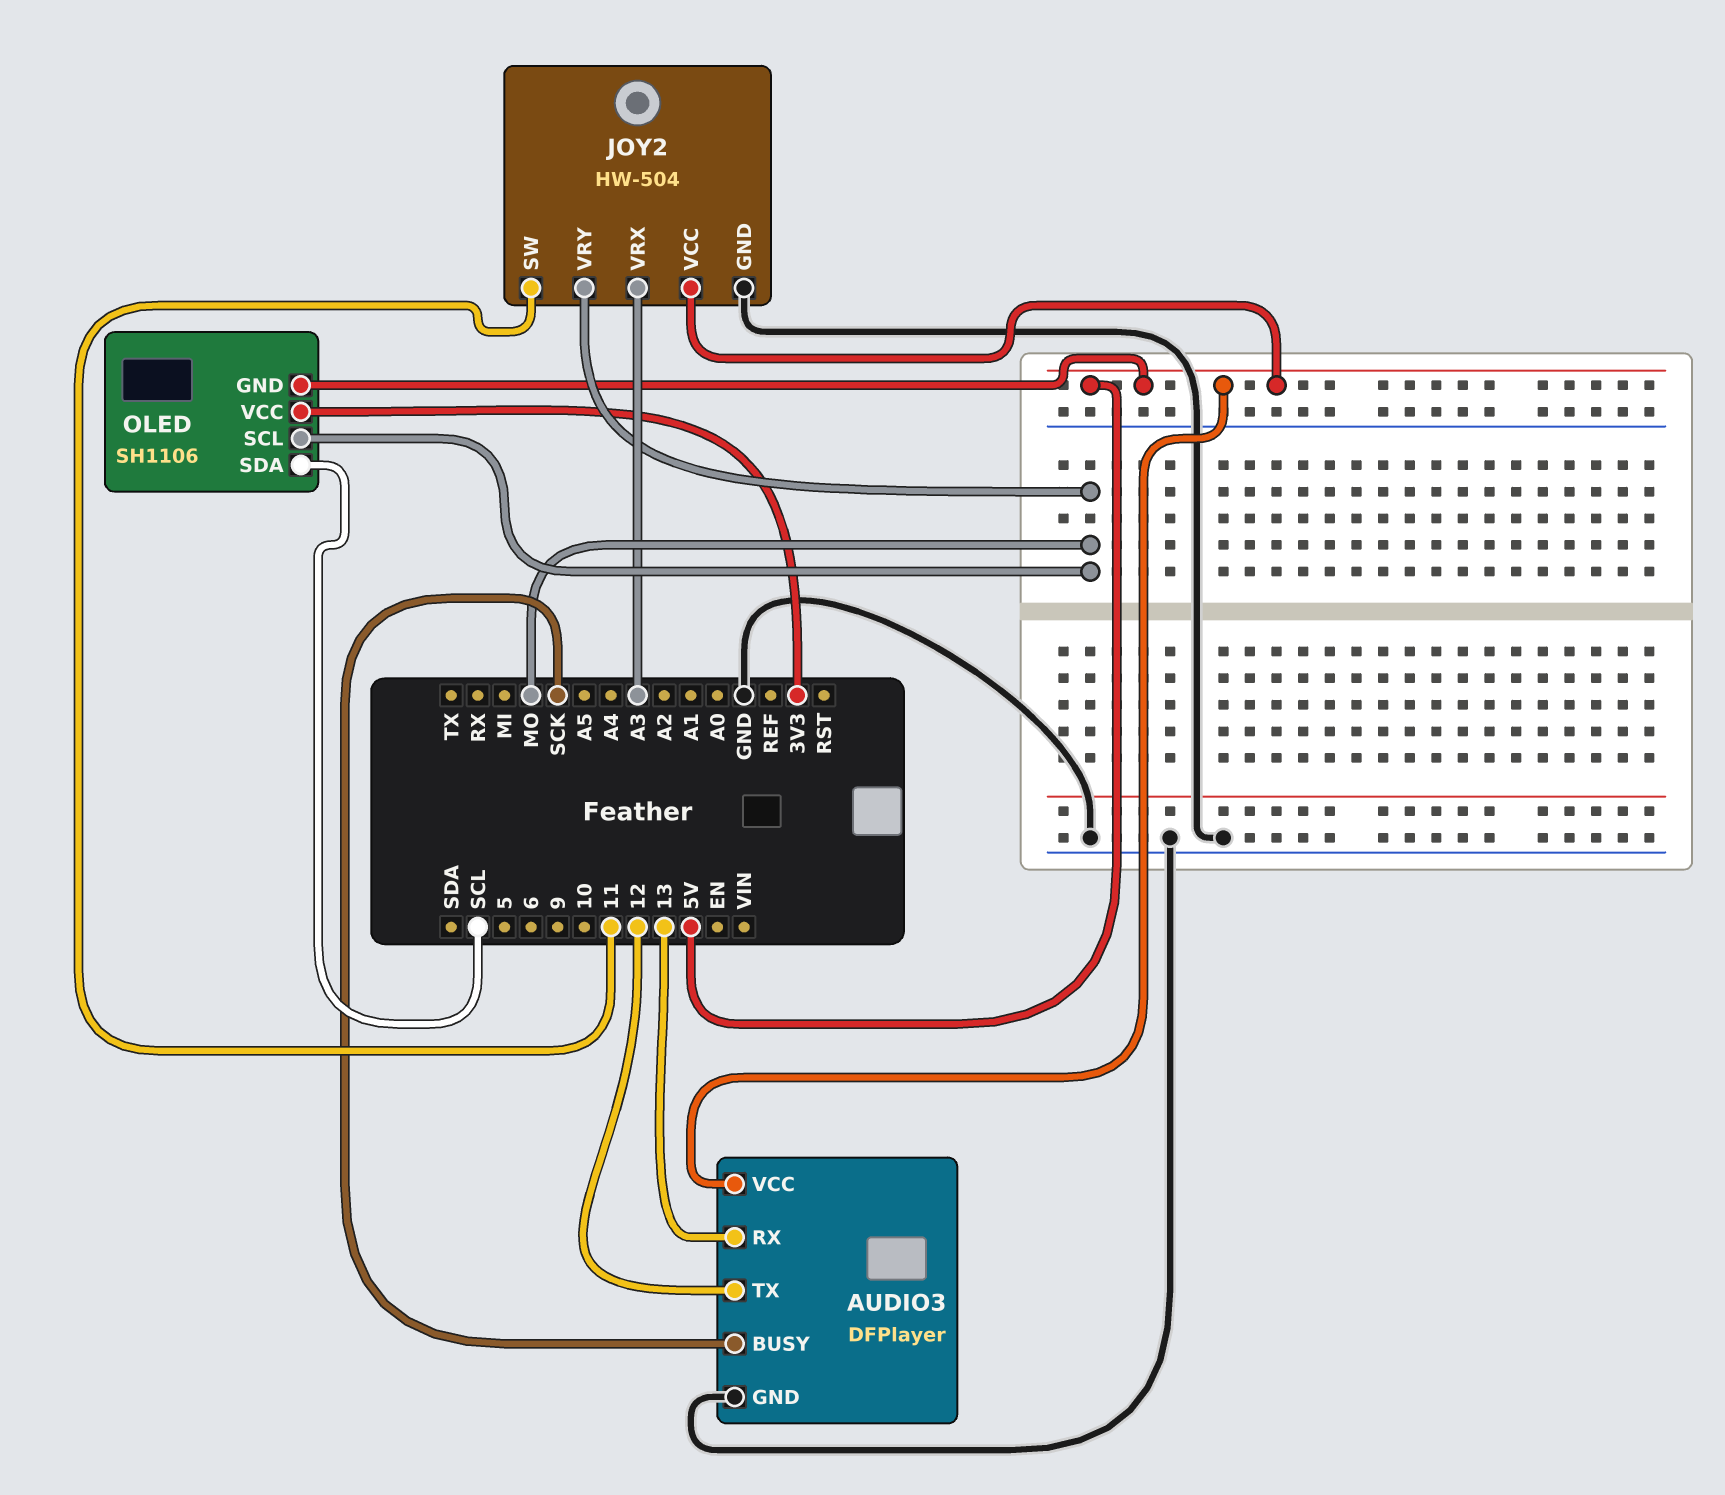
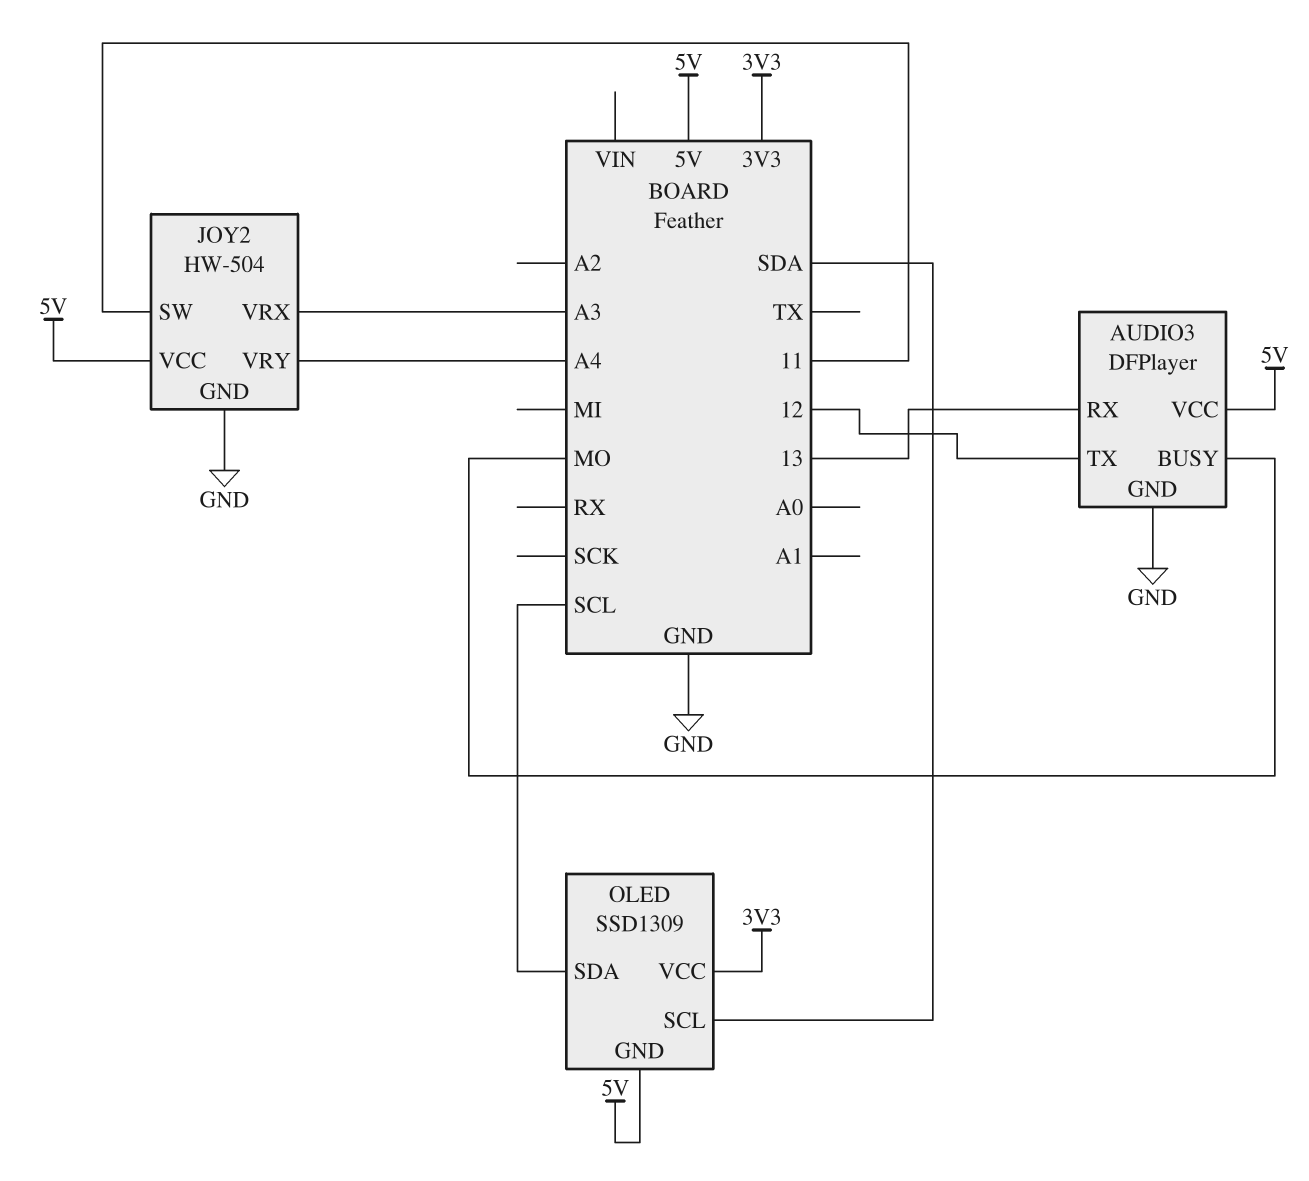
AUDIO3 pin BUSY: SCK -> MO
JOY2 pin VRY: MO -> A4
OLED: SH1106 -> SSD1309
OLED pin SCL: MO -> SDA

